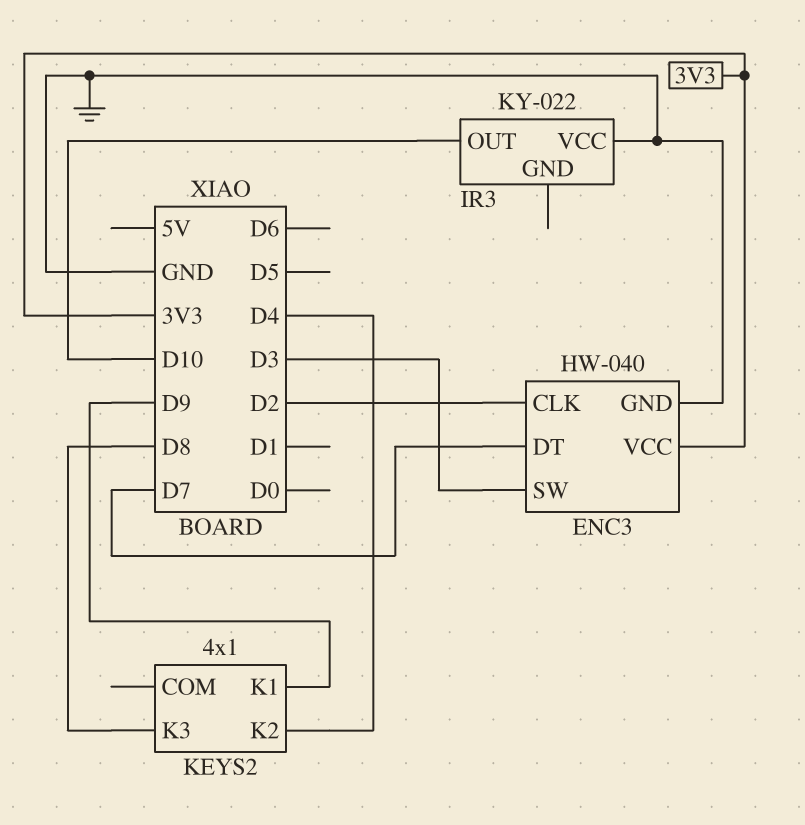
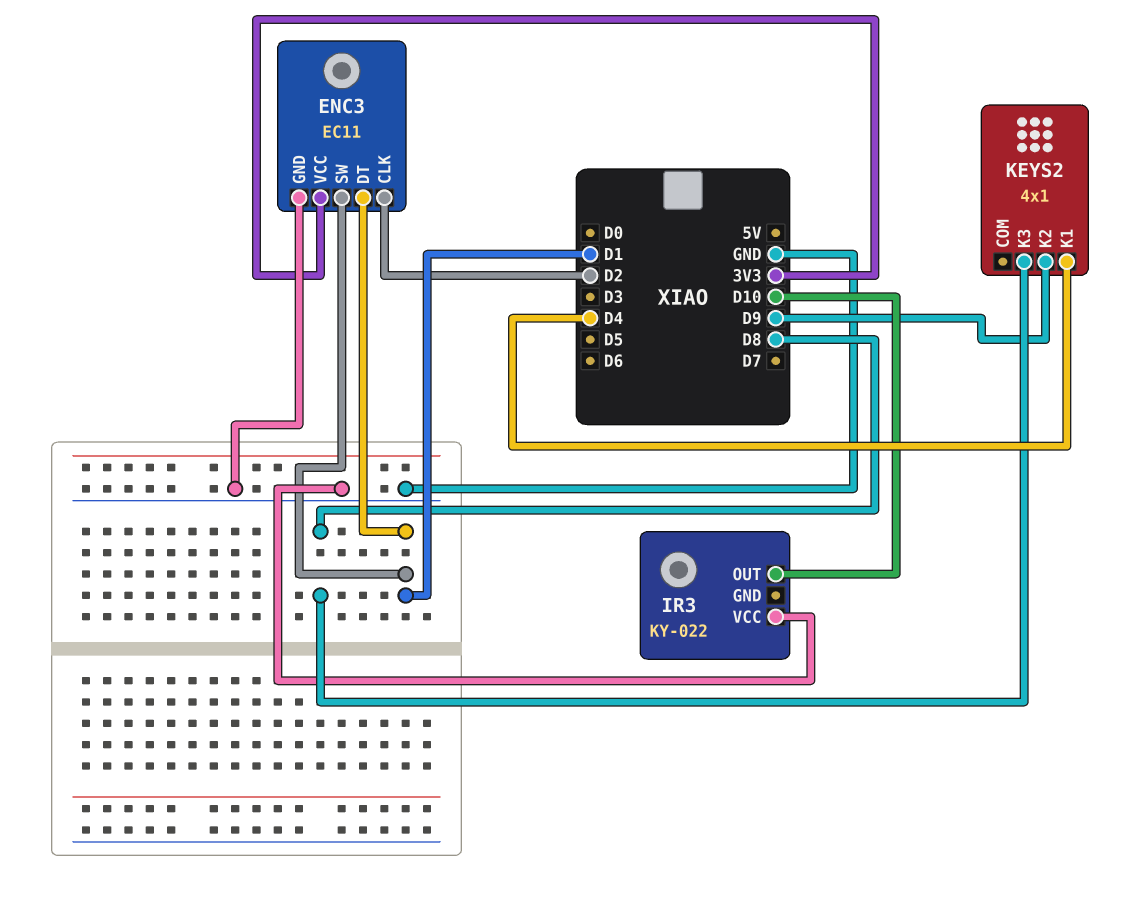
ENC3: HW-040 -> EC11
ENC3 pin DT: D7 -> D1
ENC3 pin SW: D3 -> D1
KEYS2 pin K1: D9 -> D4
KEYS2 pin K2: D4 -> D9

